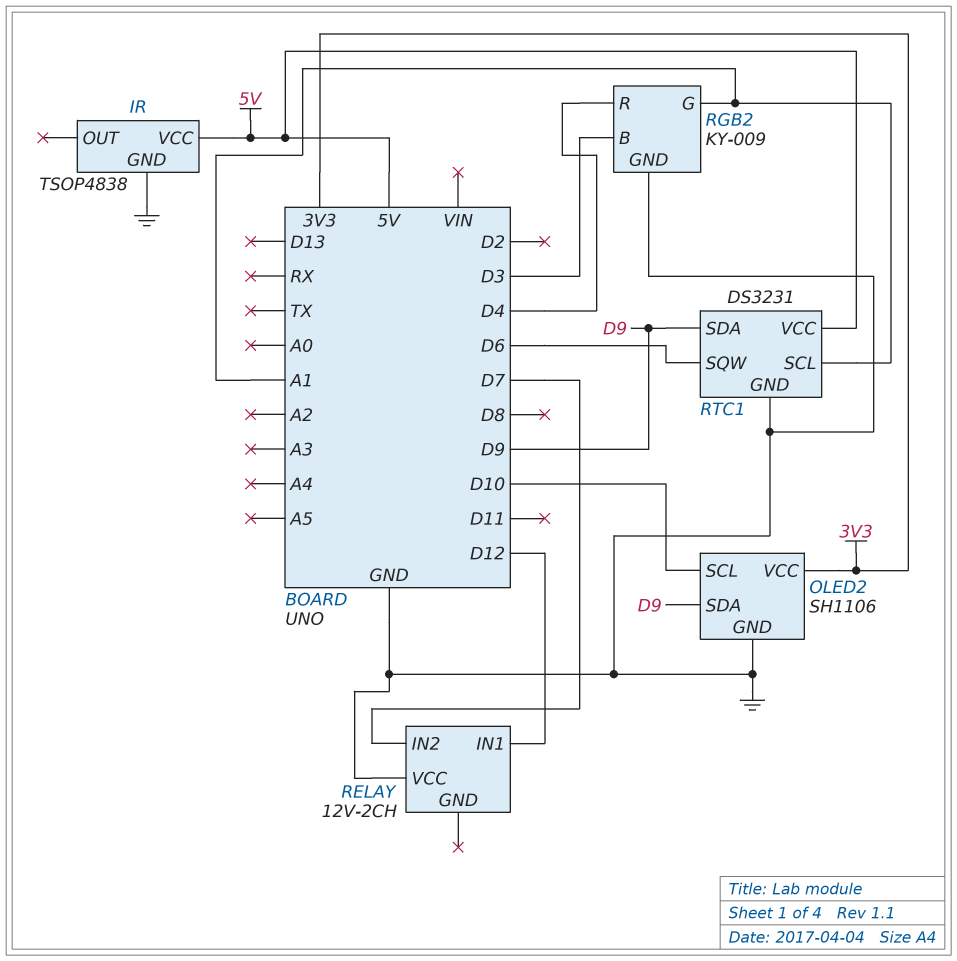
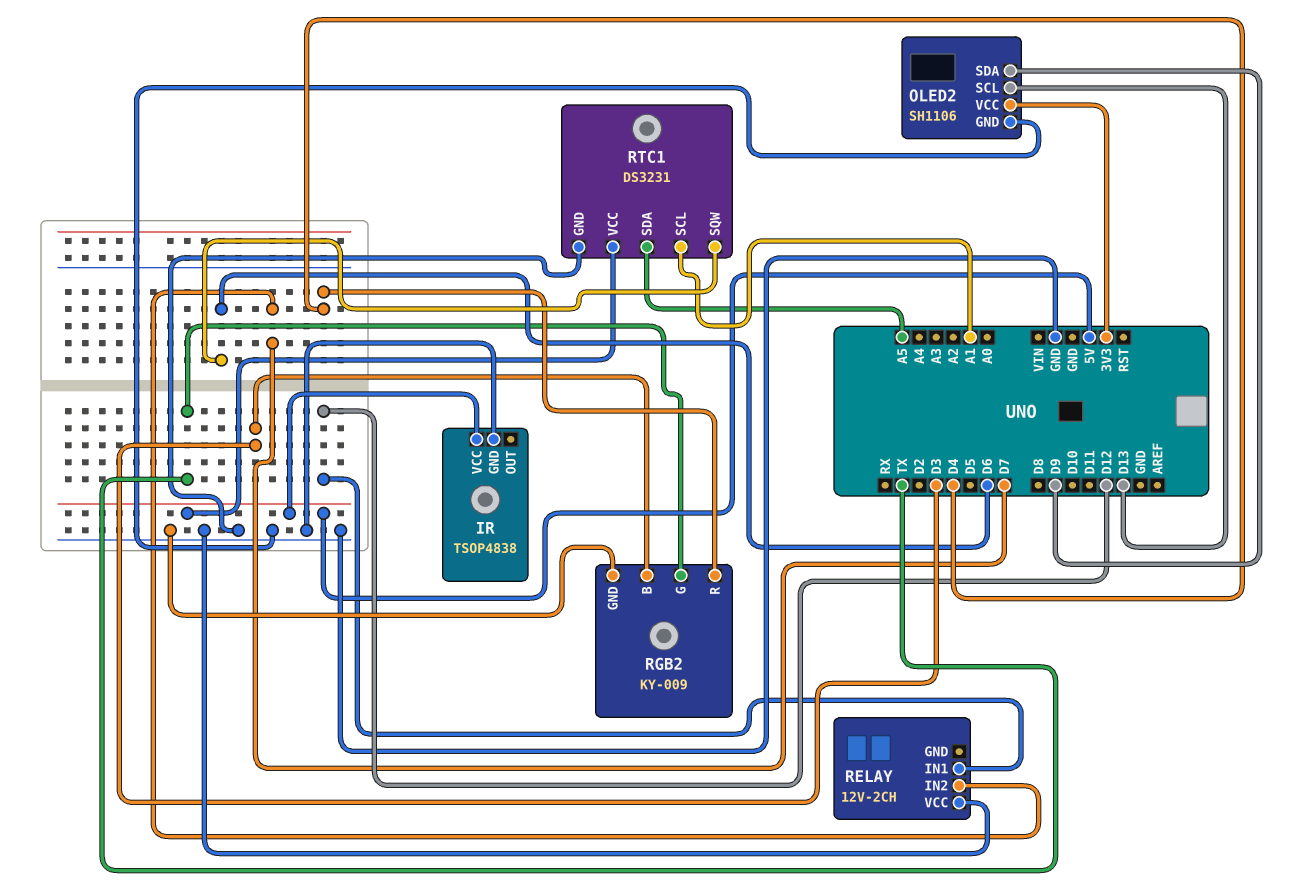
OLED2 pin SCL: D10 -> D13
RGB2 pin G: A1 -> TX
RTC1 pin SDA: D9 -> A5

